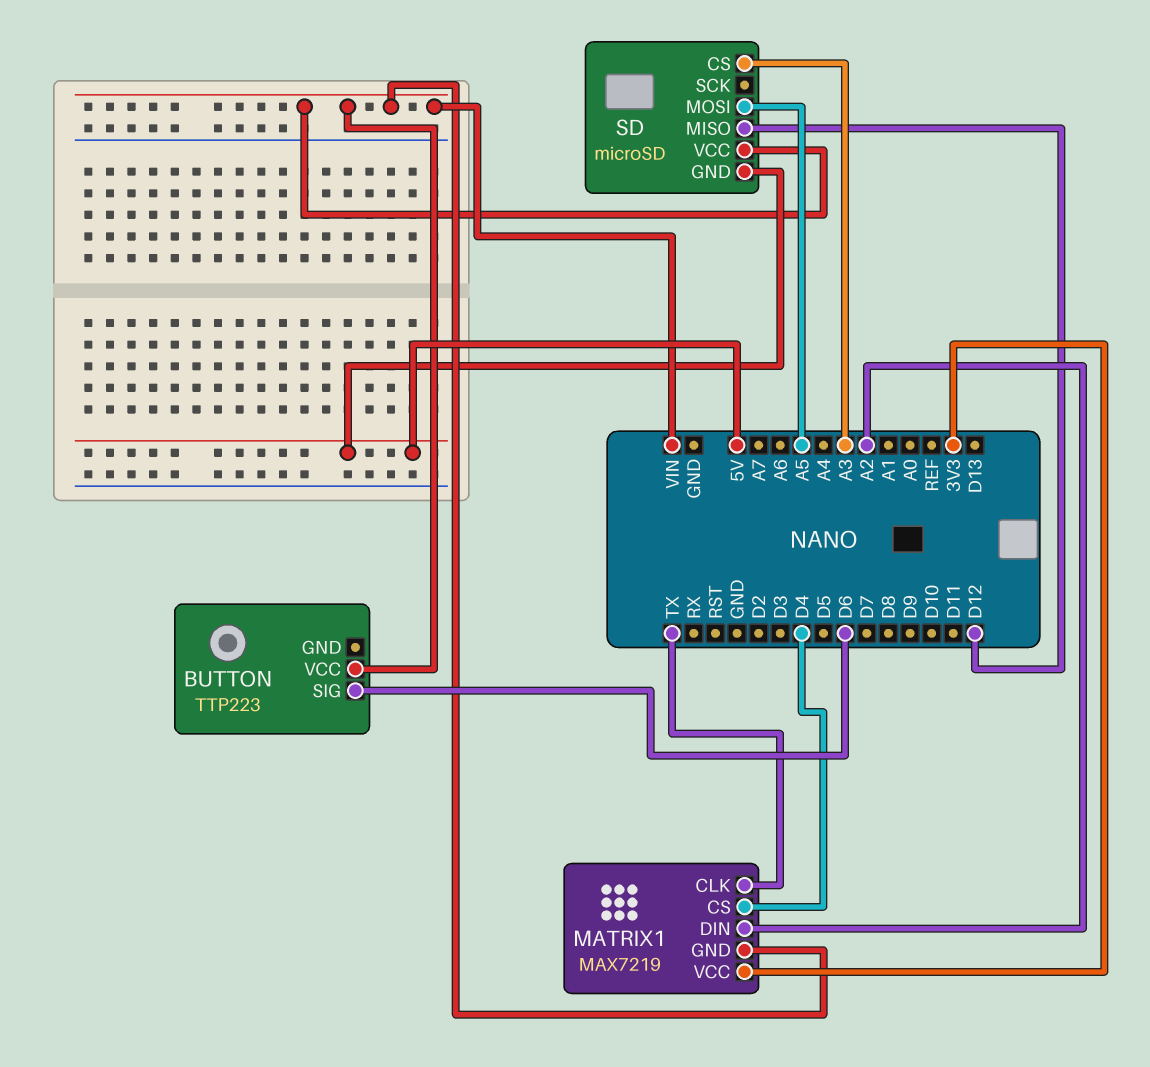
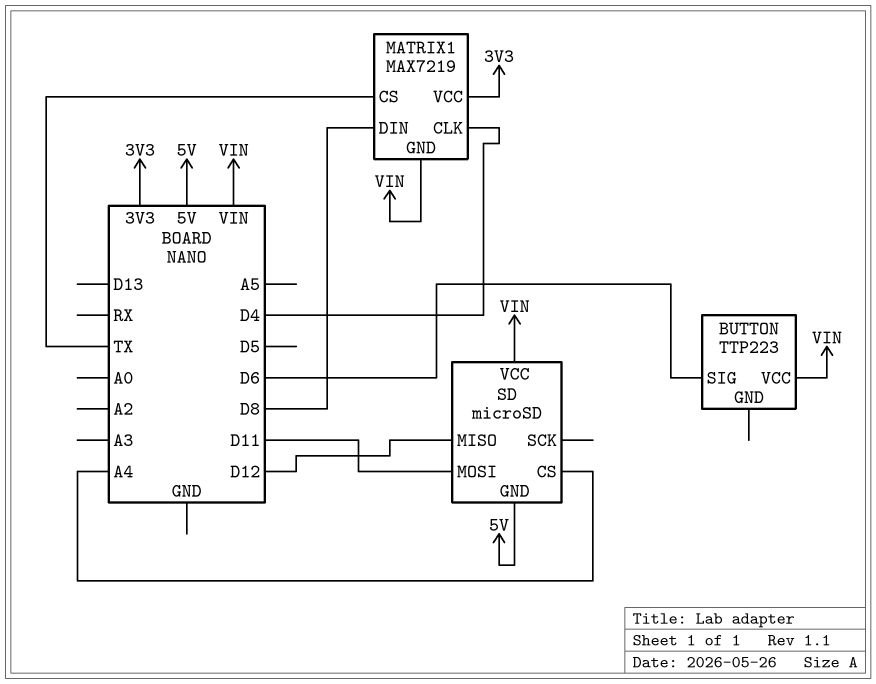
MATRIX1 pin CLK: TX -> D4
MATRIX1 pin CS: D4 -> TX
MATRIX1 pin DIN: A2 -> D8
SD pin CS: A3 -> A4
SD pin MOSI: A5 -> D11

